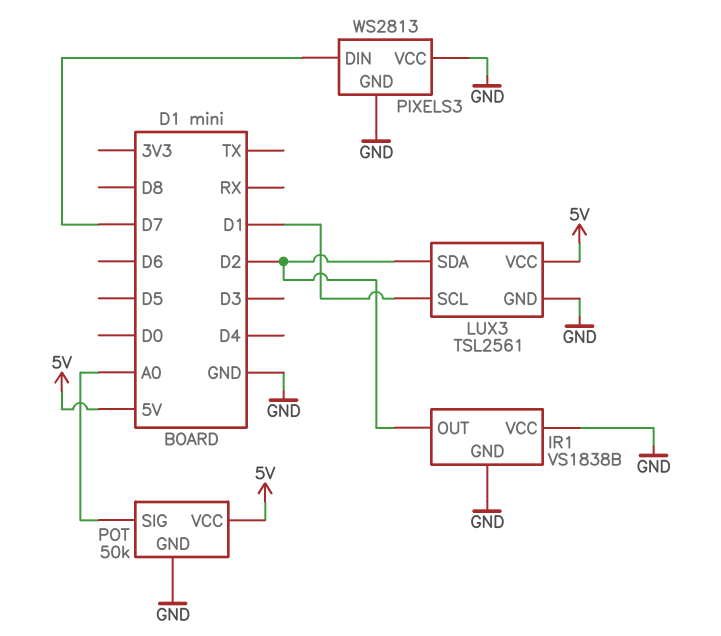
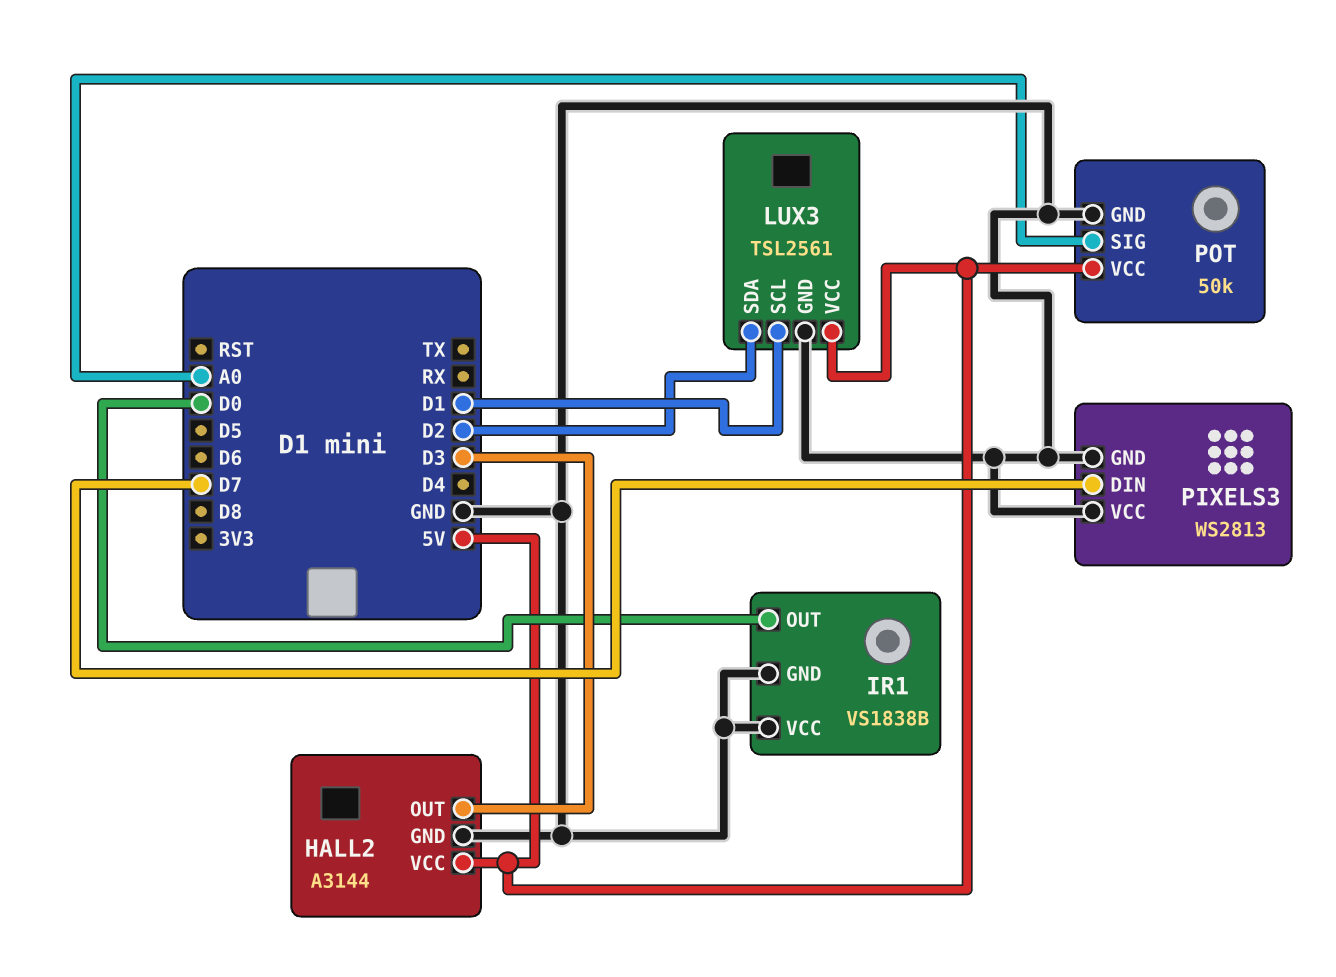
HALL2: none -> A3144
HALL2 pin GND: none -> GND
HALL2 pin OUT: none -> D3
HALL2 pin VCC: none -> 5V
IR1 pin OUT: D2 -> D0

